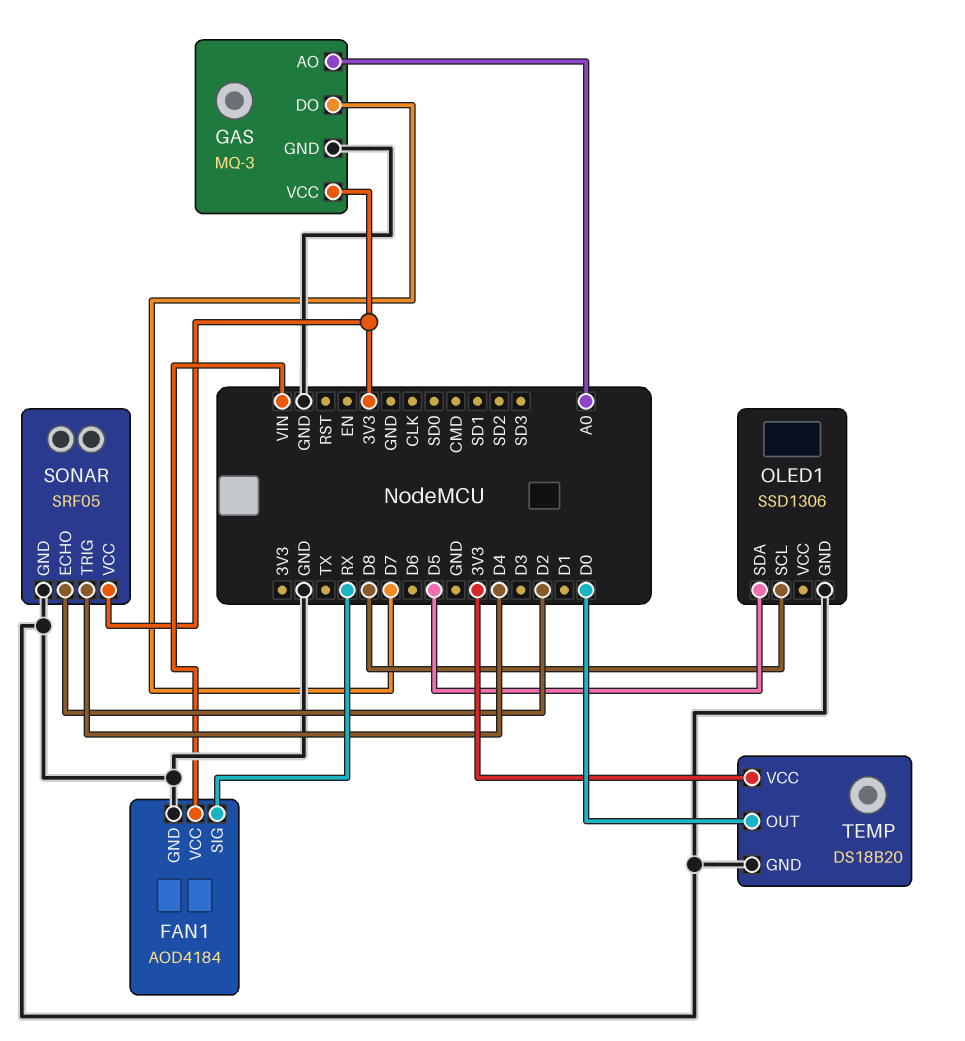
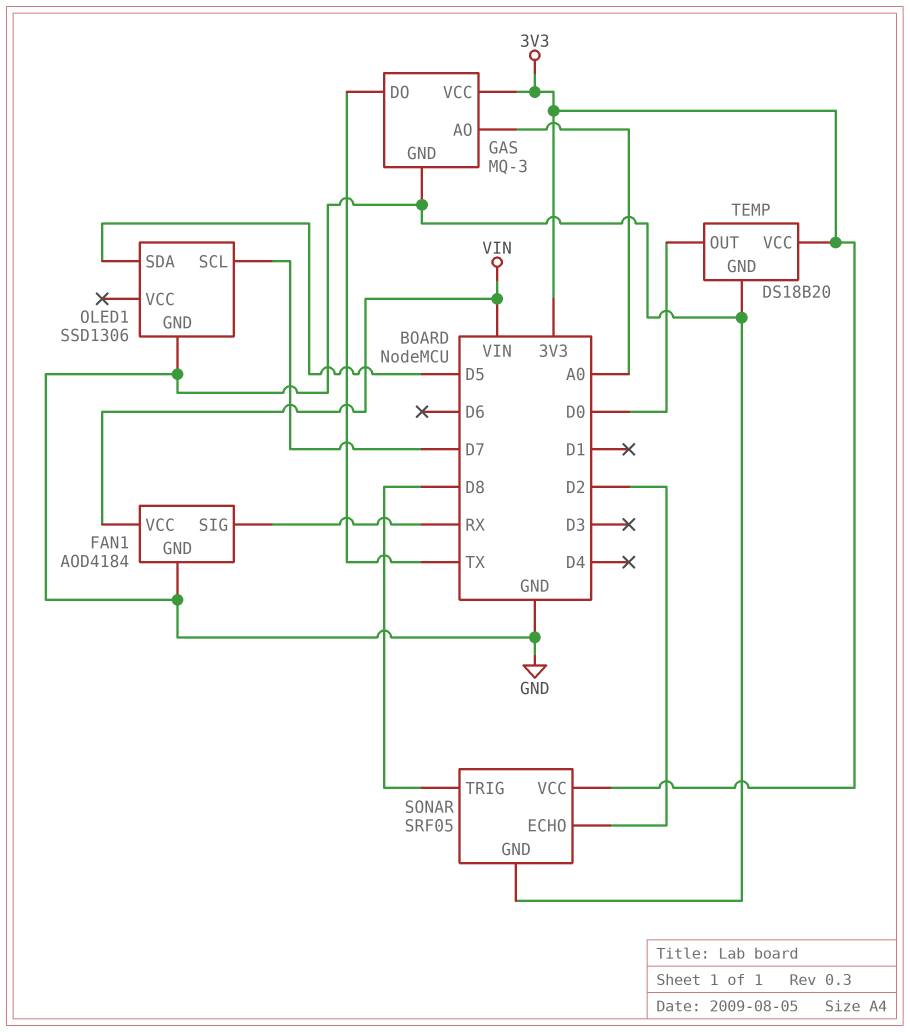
GAS pin DO: D7 -> TX
OLED1 pin SCL: D8 -> D7
SONAR pin TRIG: D4 -> D8

